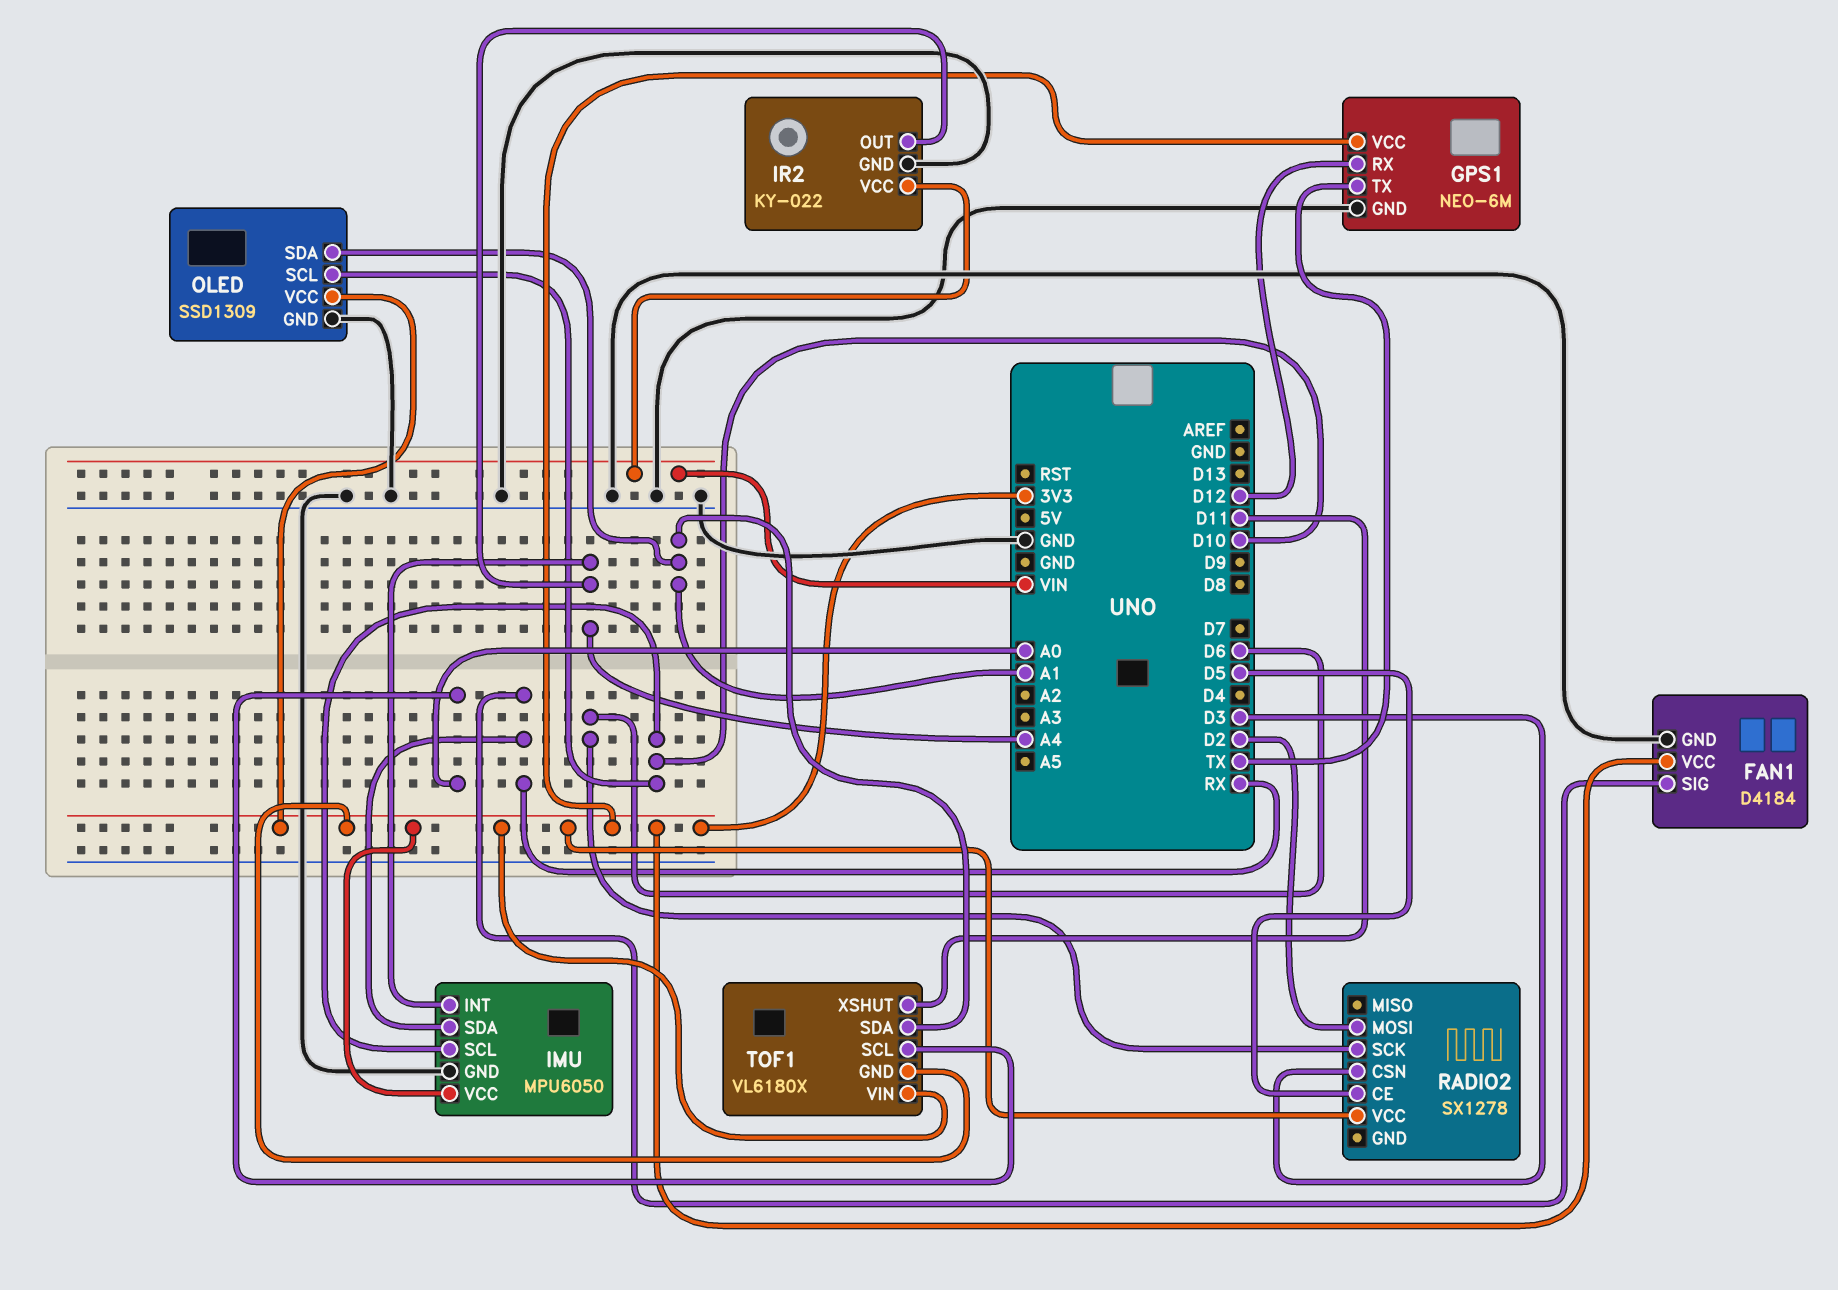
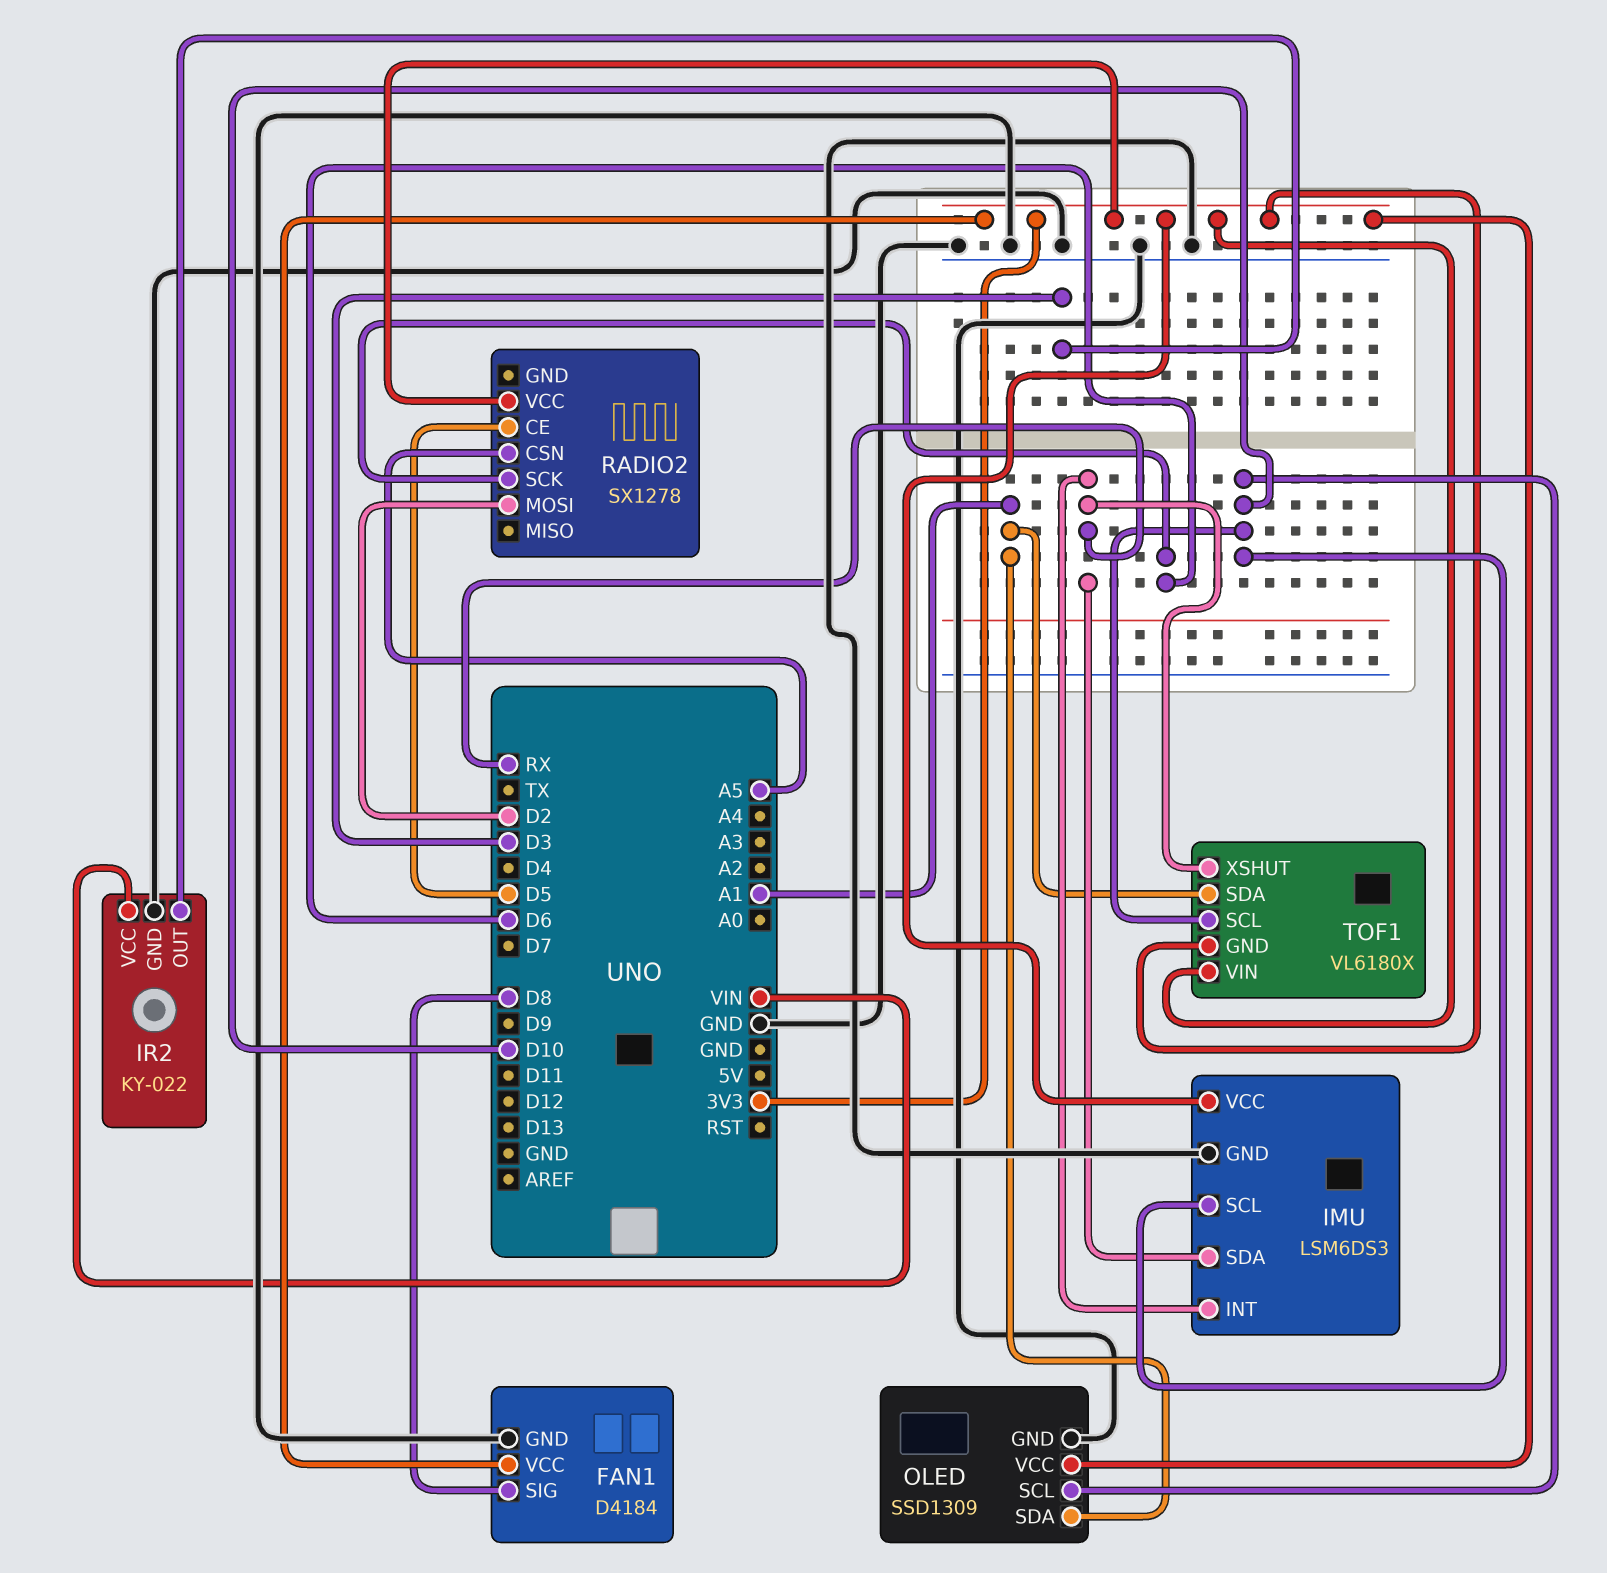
FAN1 pin SIG: RX -> D8
GPS1: NEO-6M -> none
GPS1 pin GND: GND -> none
GPS1 pin RX: D12 -> none
GPS1 pin TX: TX -> none
GPS1 pin VCC: 3V3 -> none
IMU: MPU6050 -> LSM6DS3
IMU pin INT: A4 -> RX
IR2 pin OUT: A4 -> D3
RADIO2 pin CSN: D3 -> A5
TOF1 pin SCL: A0 -> D10
TOF1 pin XSHUT: D11 -> RX

